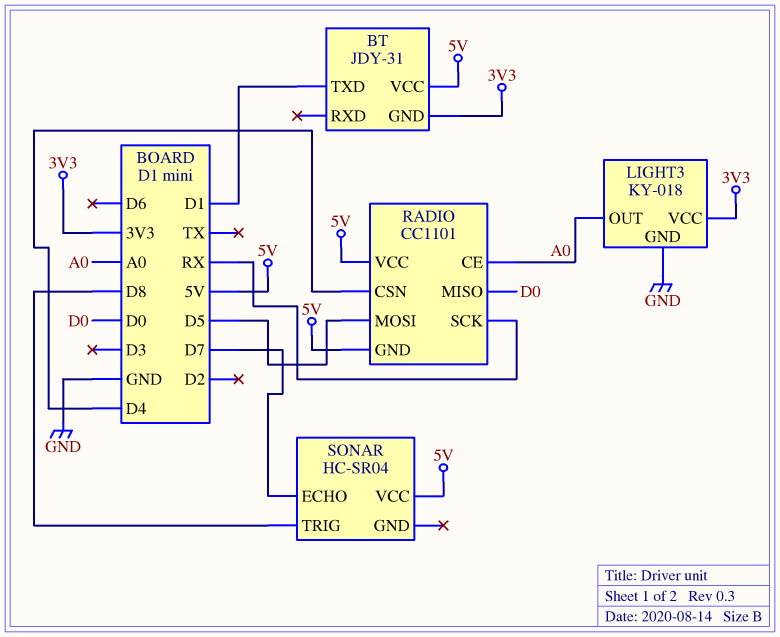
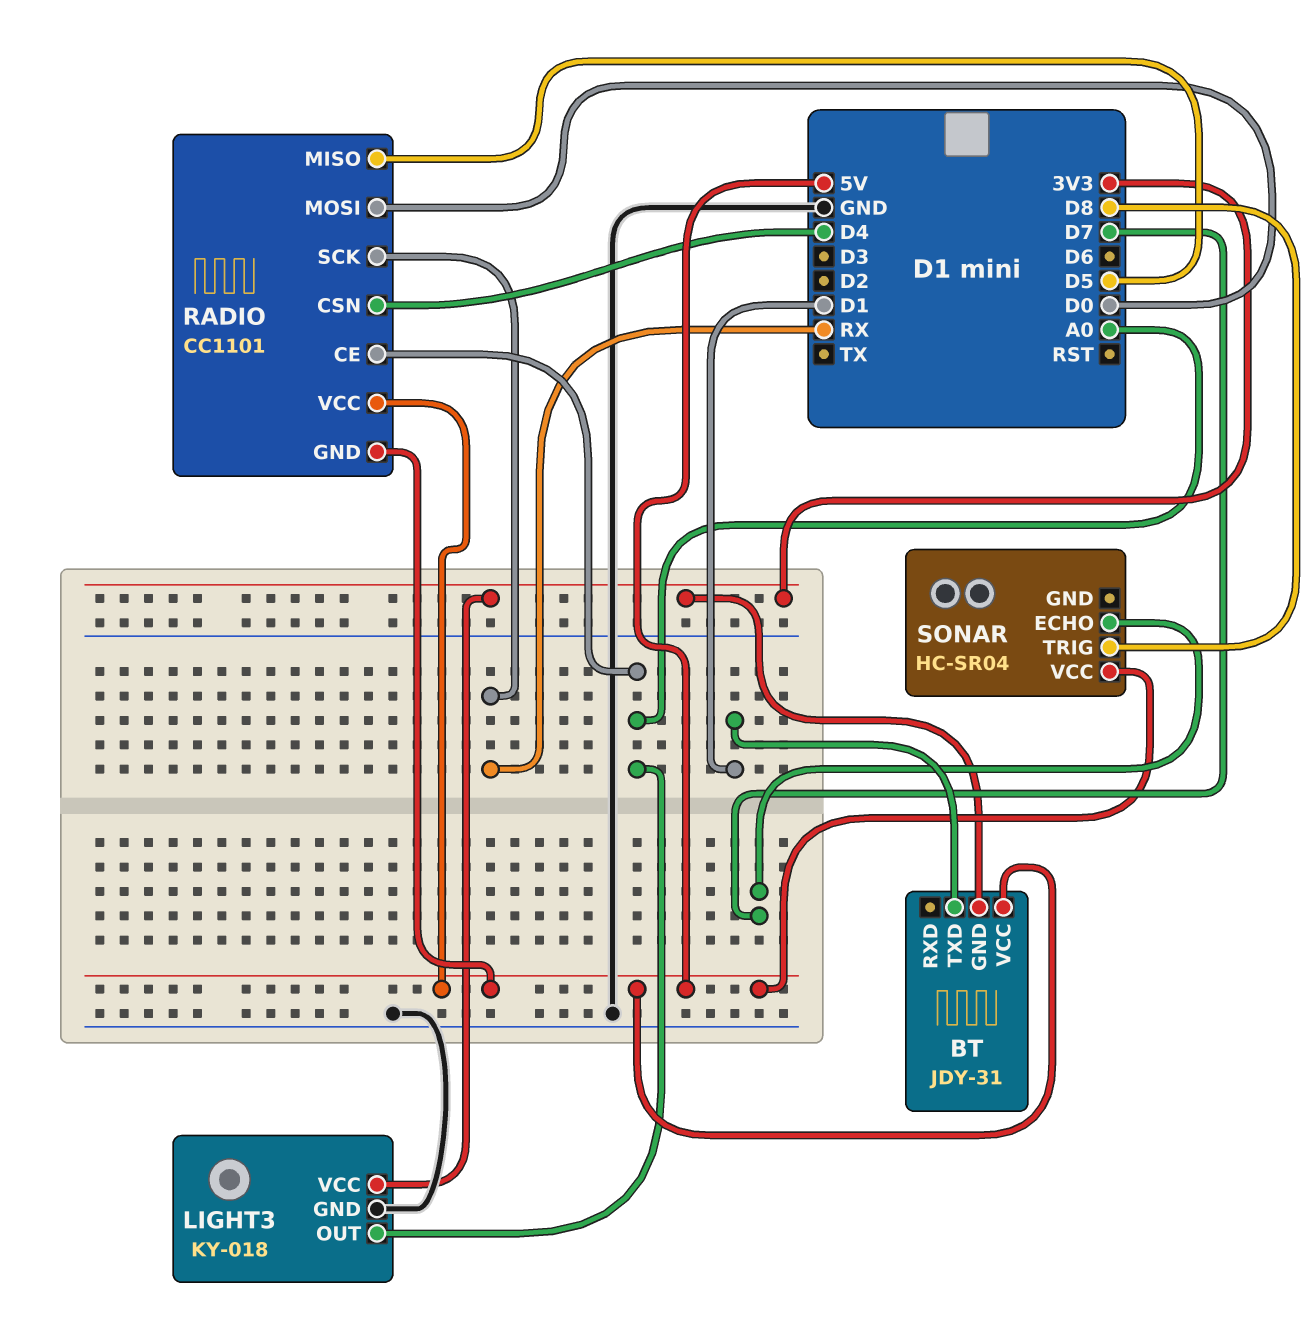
RADIO pin MISO: D0 -> D5
RADIO pin MOSI: D5 -> D0

